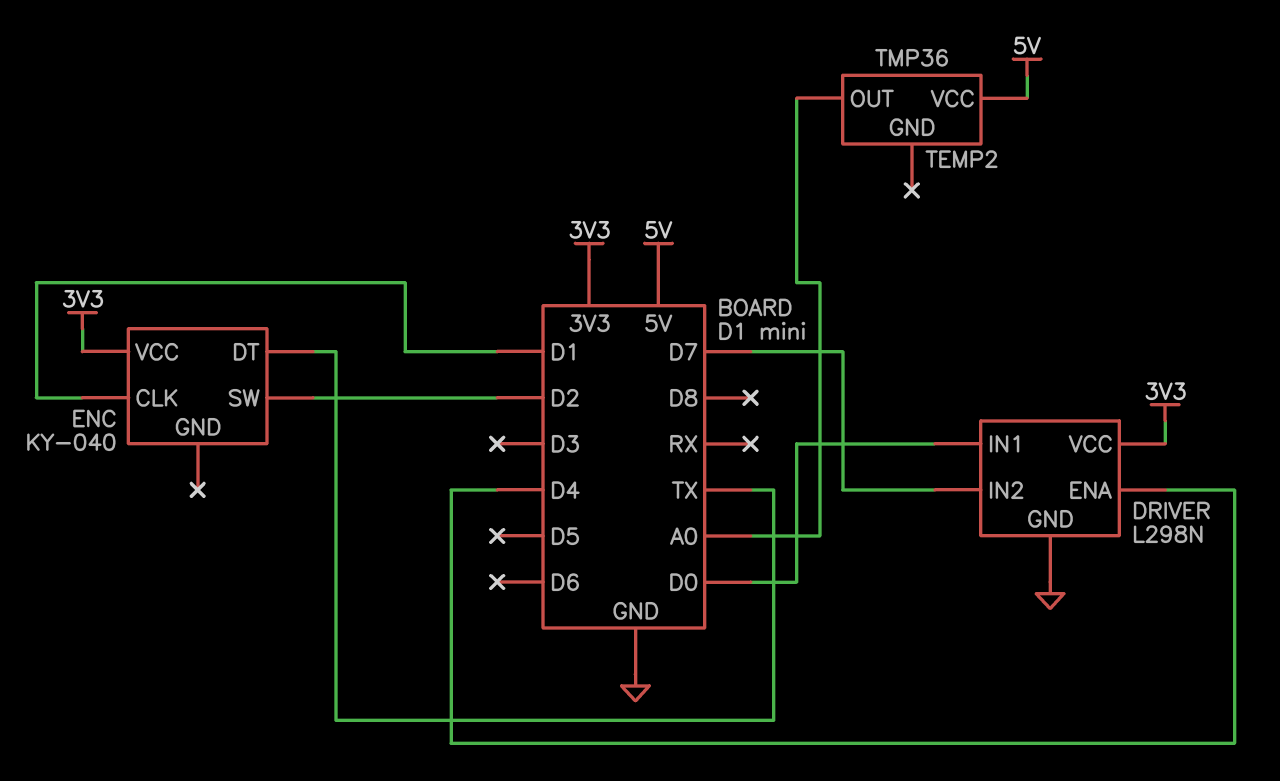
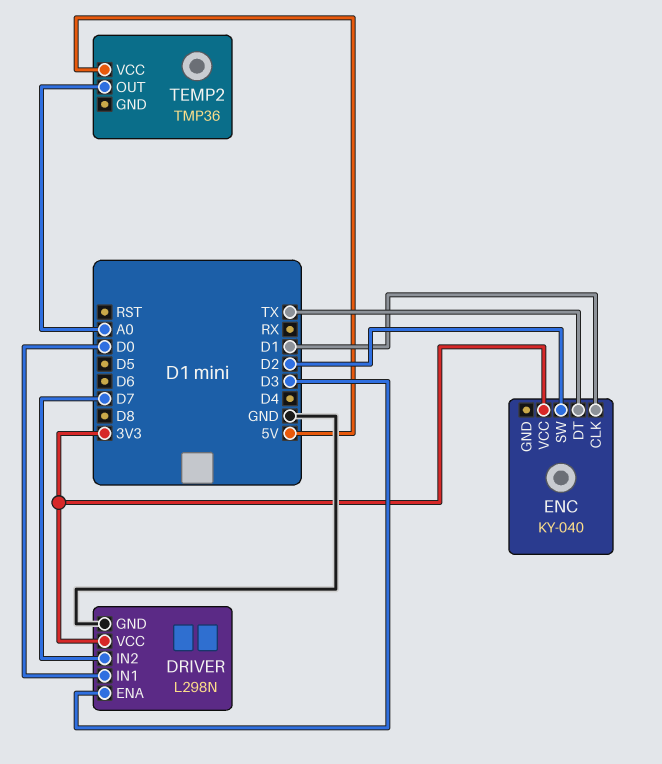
DRIVER pin ENA: D4 -> D3

